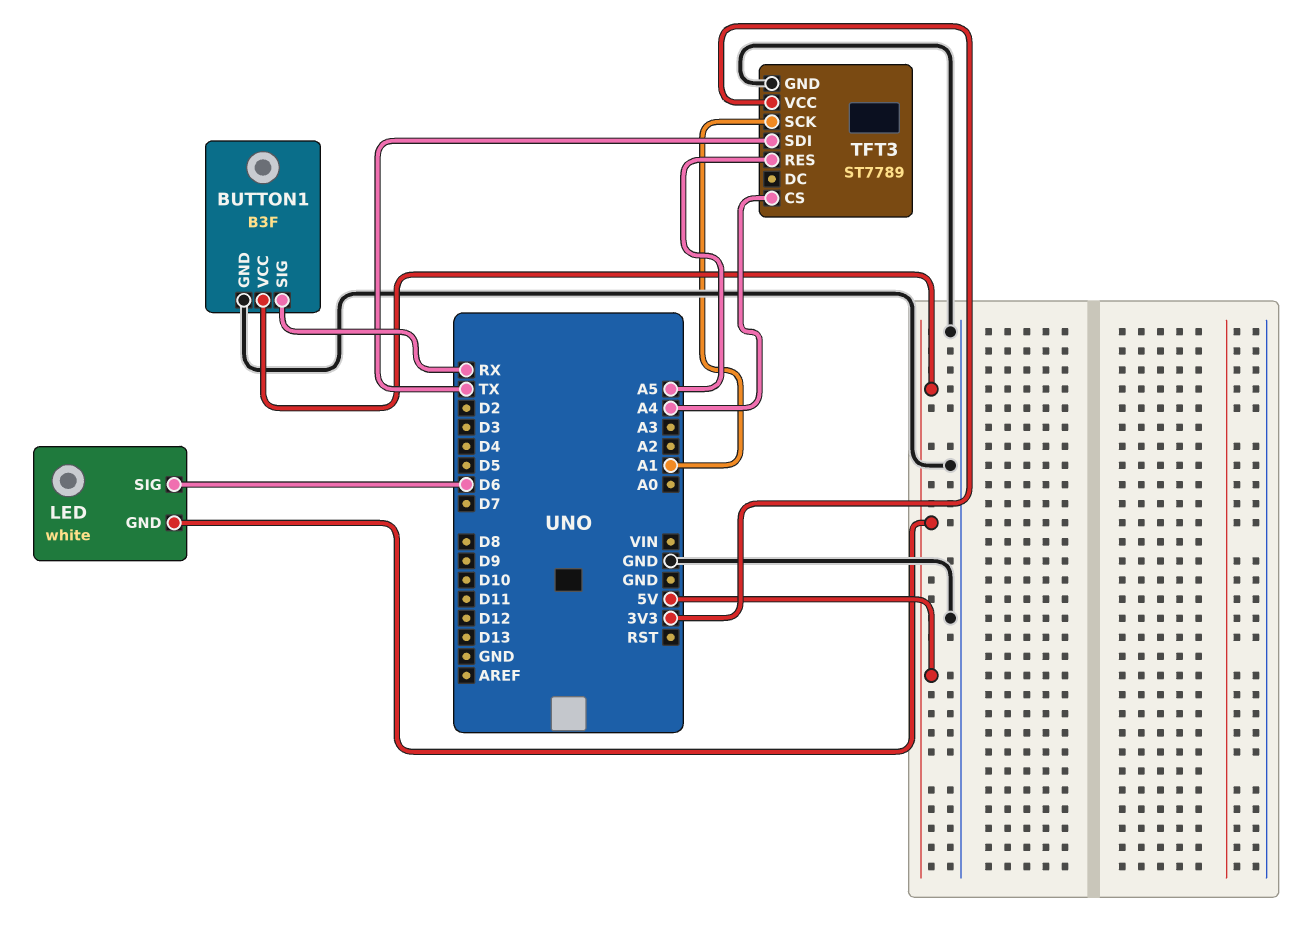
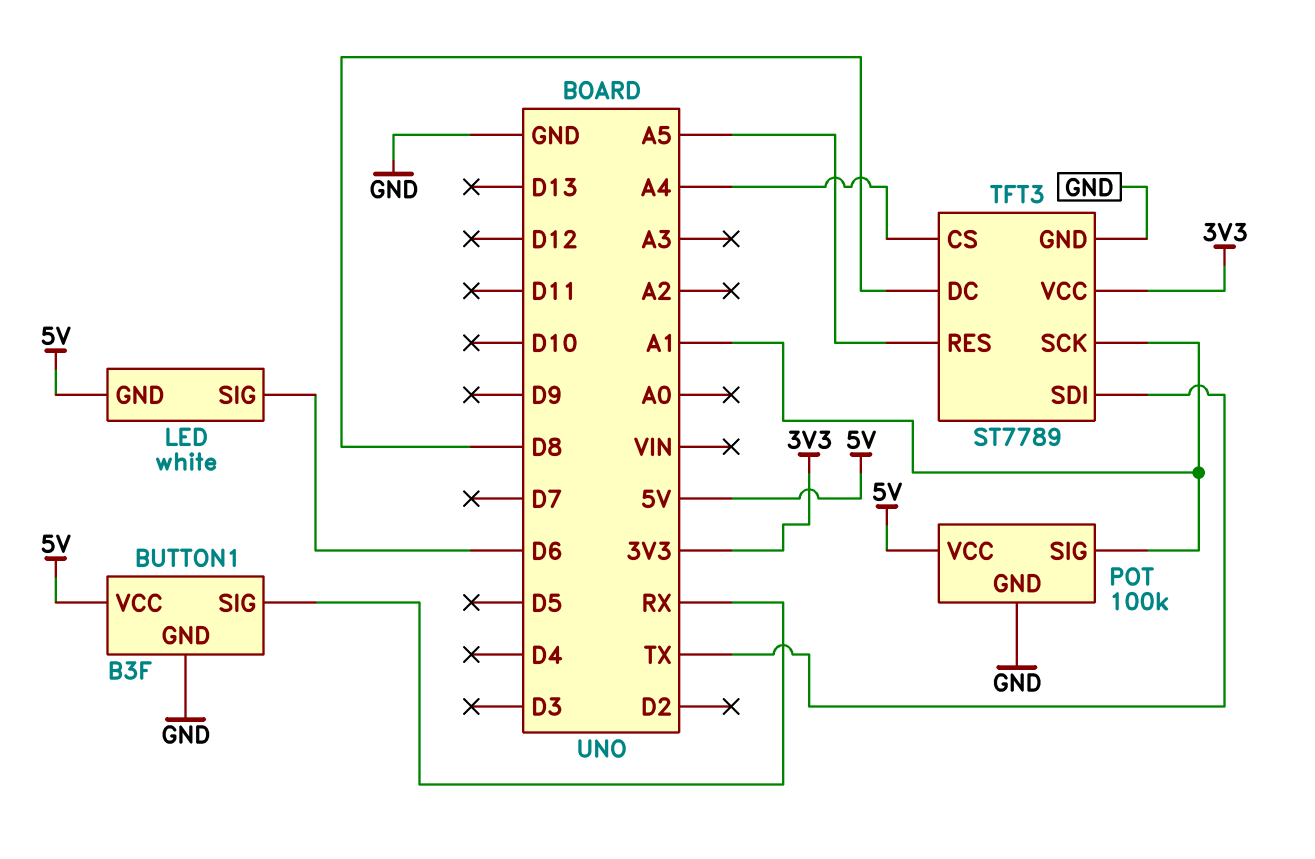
POT: none -> 100k
POT pin GND: none -> GND
POT pin SIG: none -> A1
POT pin VCC: none -> 5V
TFT3 pin DC: none -> D8

